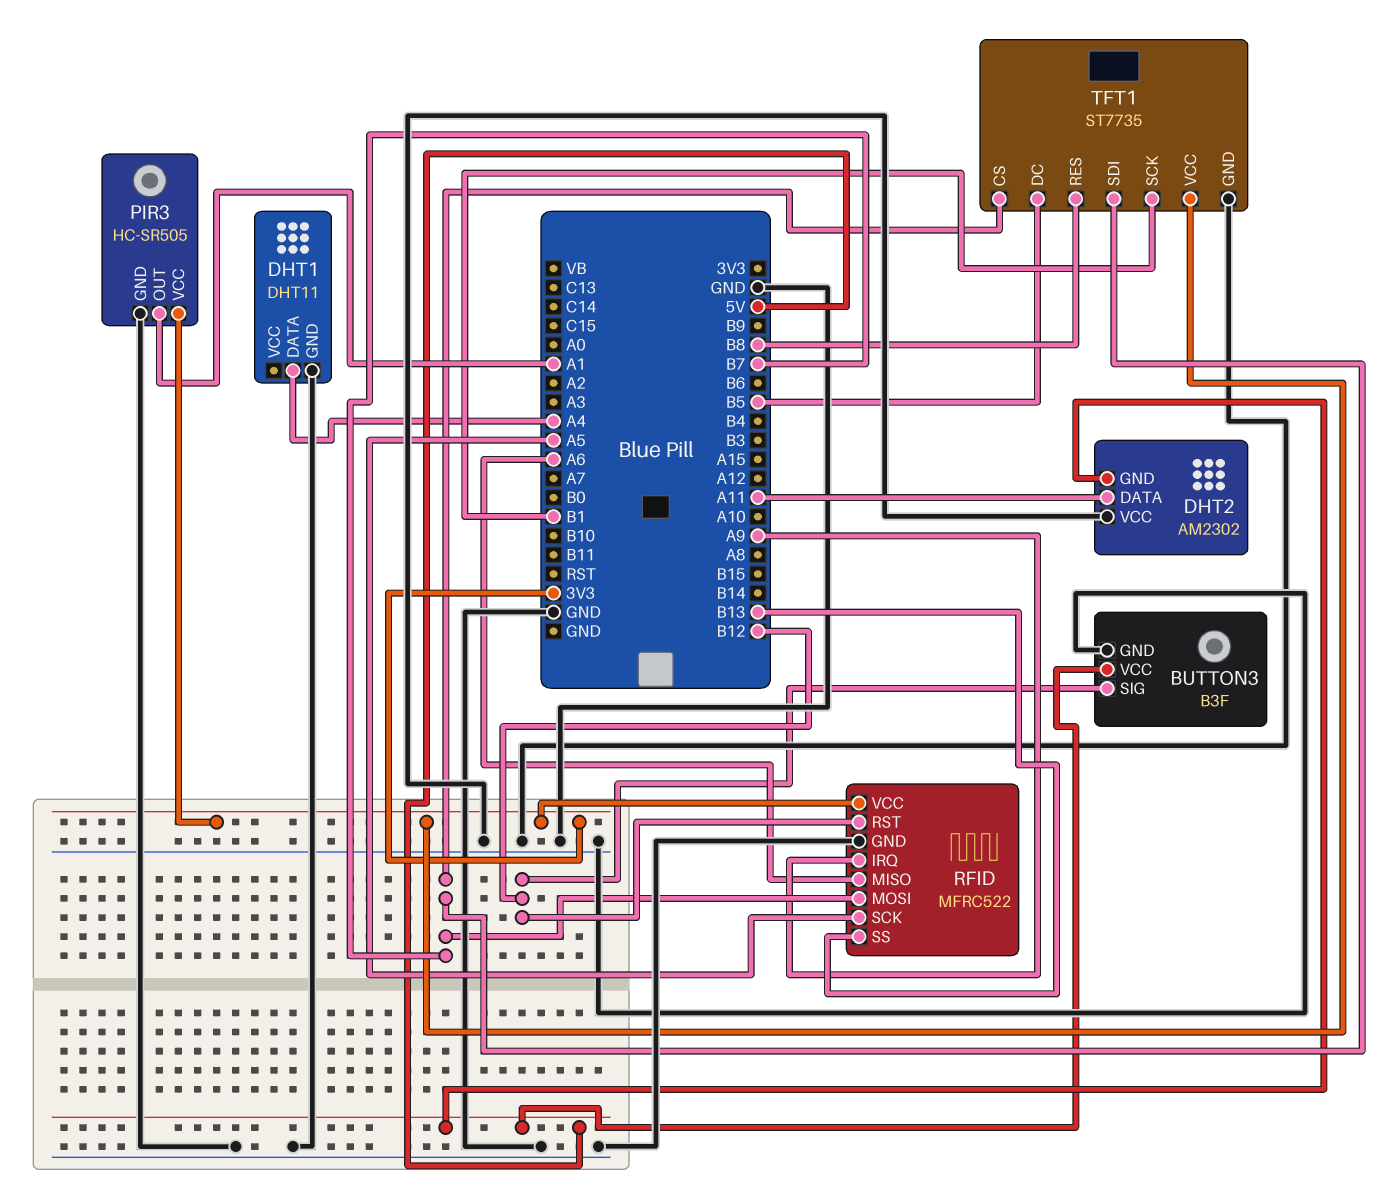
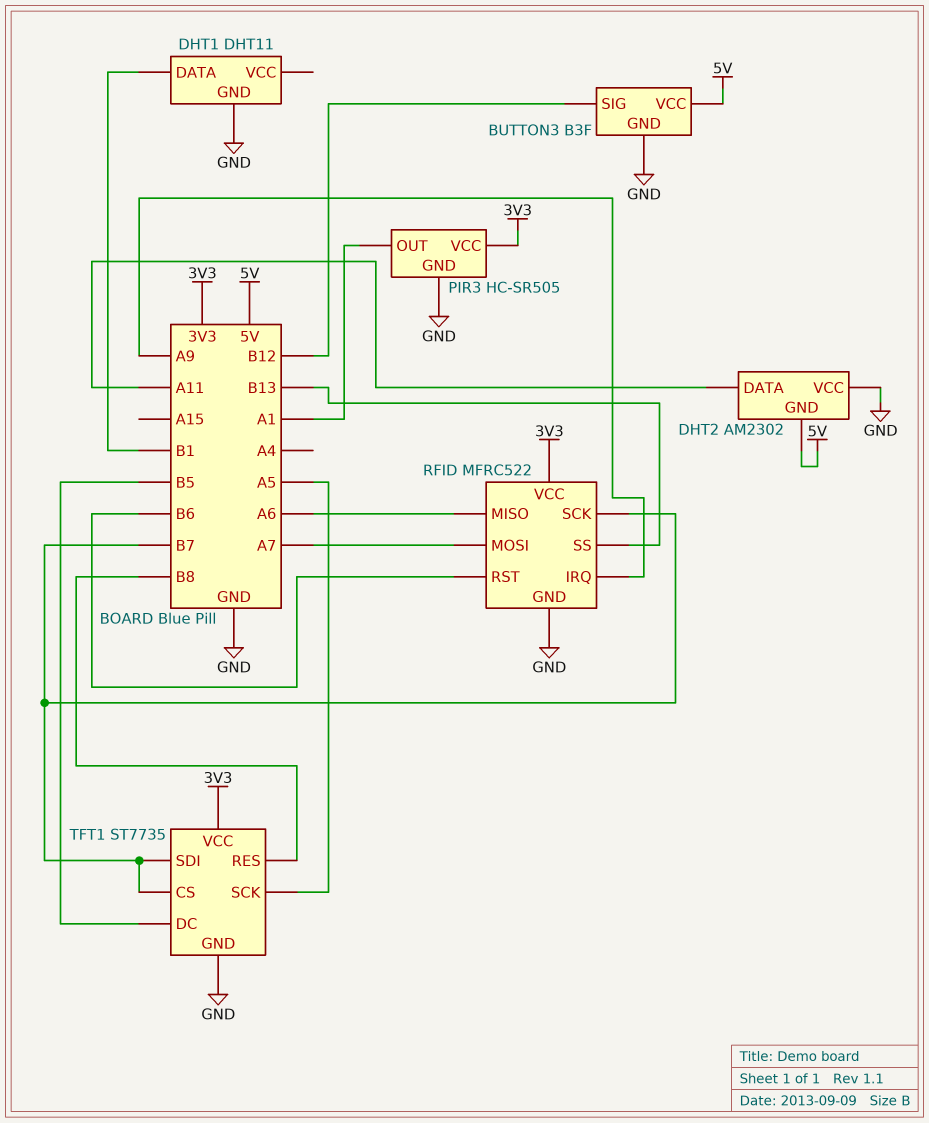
DHT1 pin DATA: A4 -> B1
RFID pin MOSI: B7 -> A7
RFID pin RST: B12 -> B6
RFID pin SCK: A5 -> B7
TFT1 pin SCK: B1 -> A5

